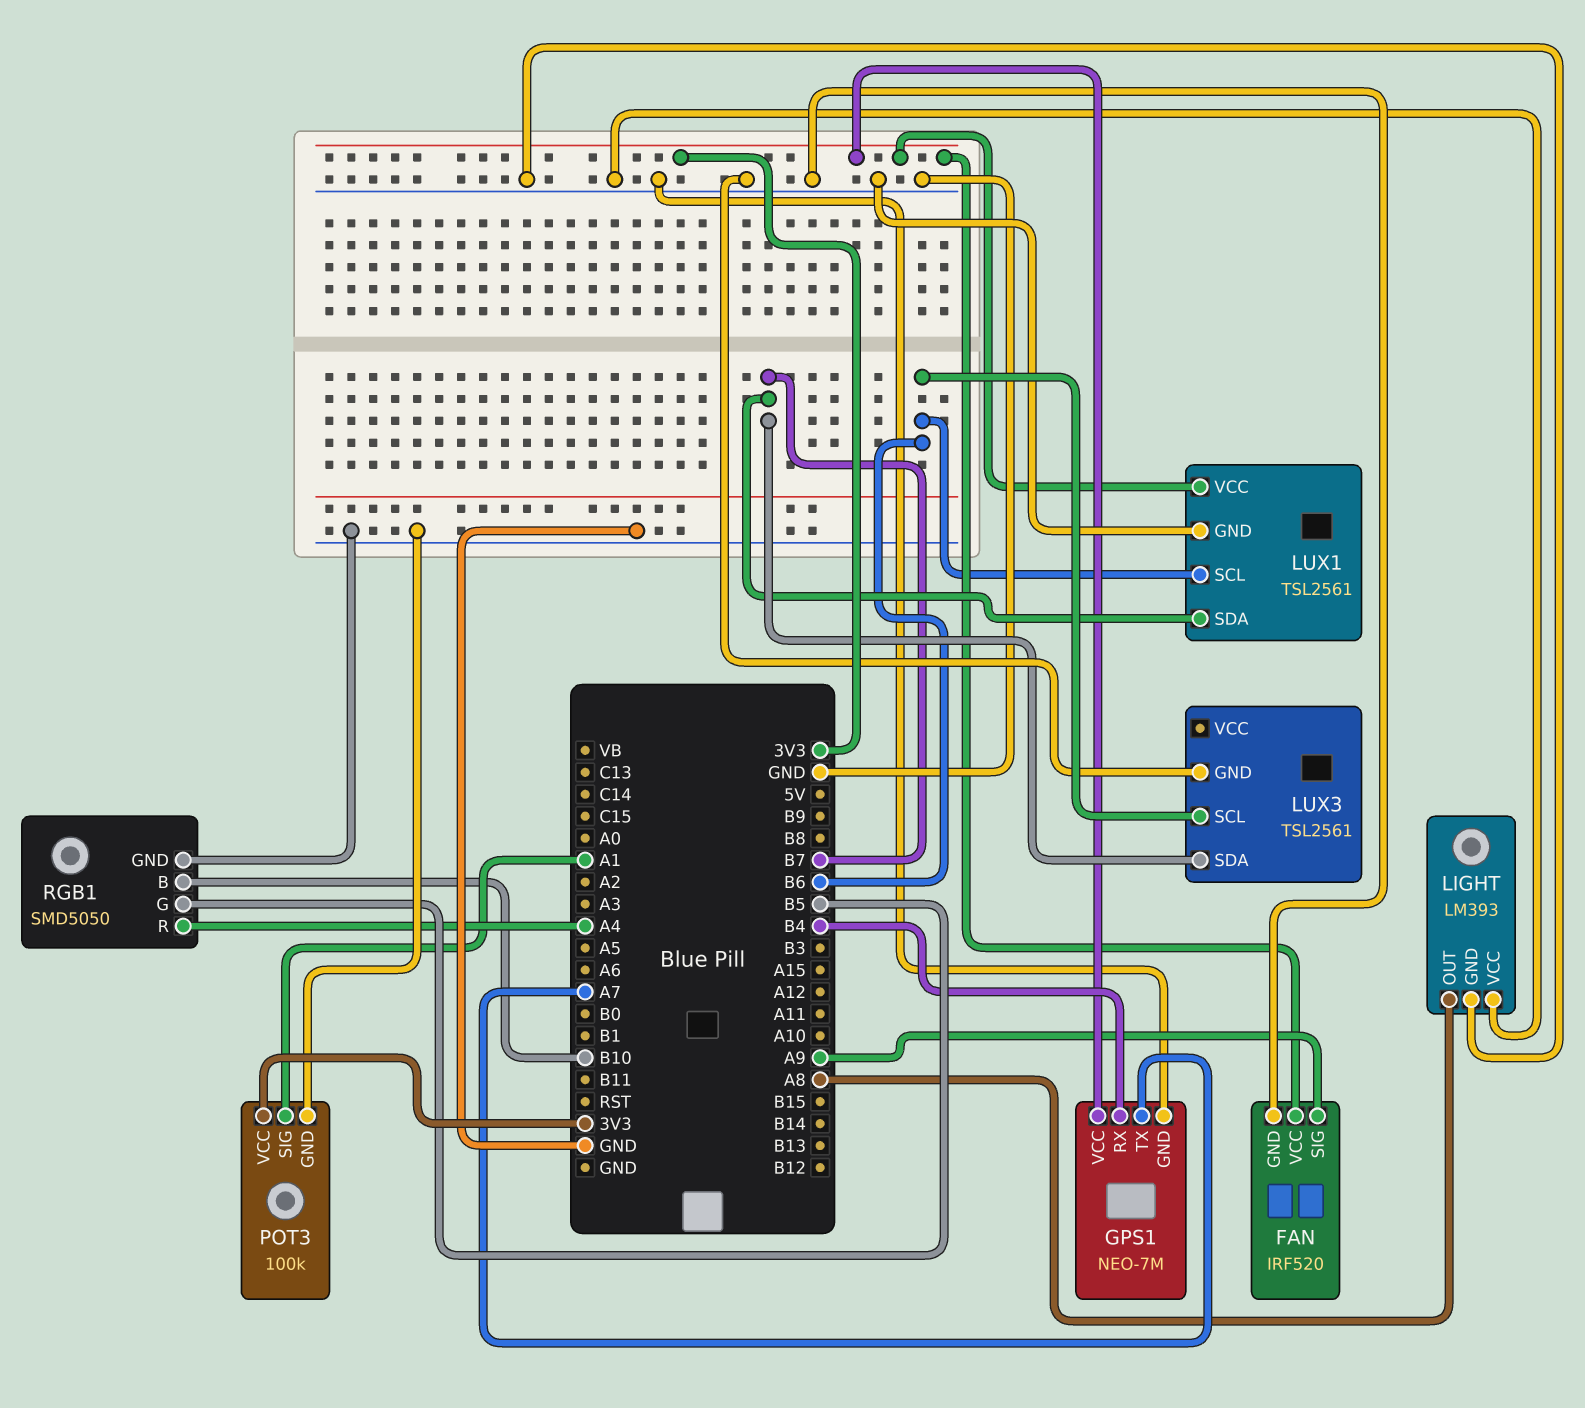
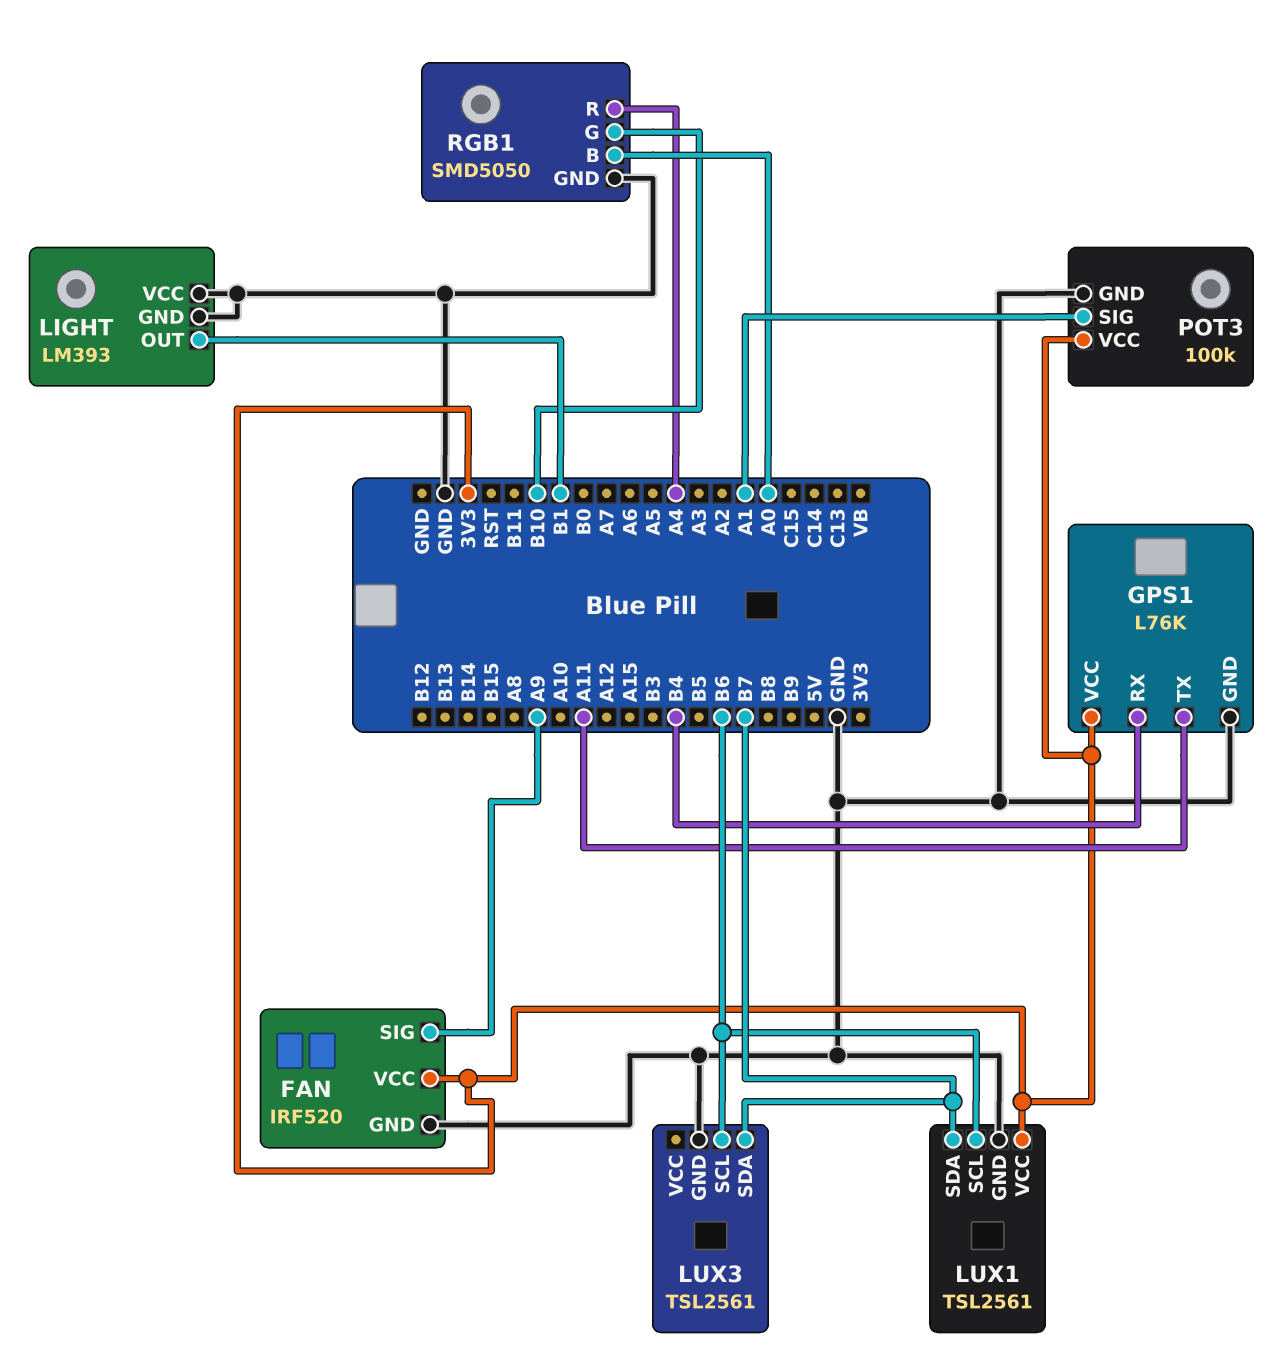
GPS1: NEO-7M -> L76K
GPS1 pin TX: A7 -> A11
LIGHT pin OUT: A8 -> B1
RGB1 pin B: B10 -> A0
RGB1 pin G: B5 -> B10

